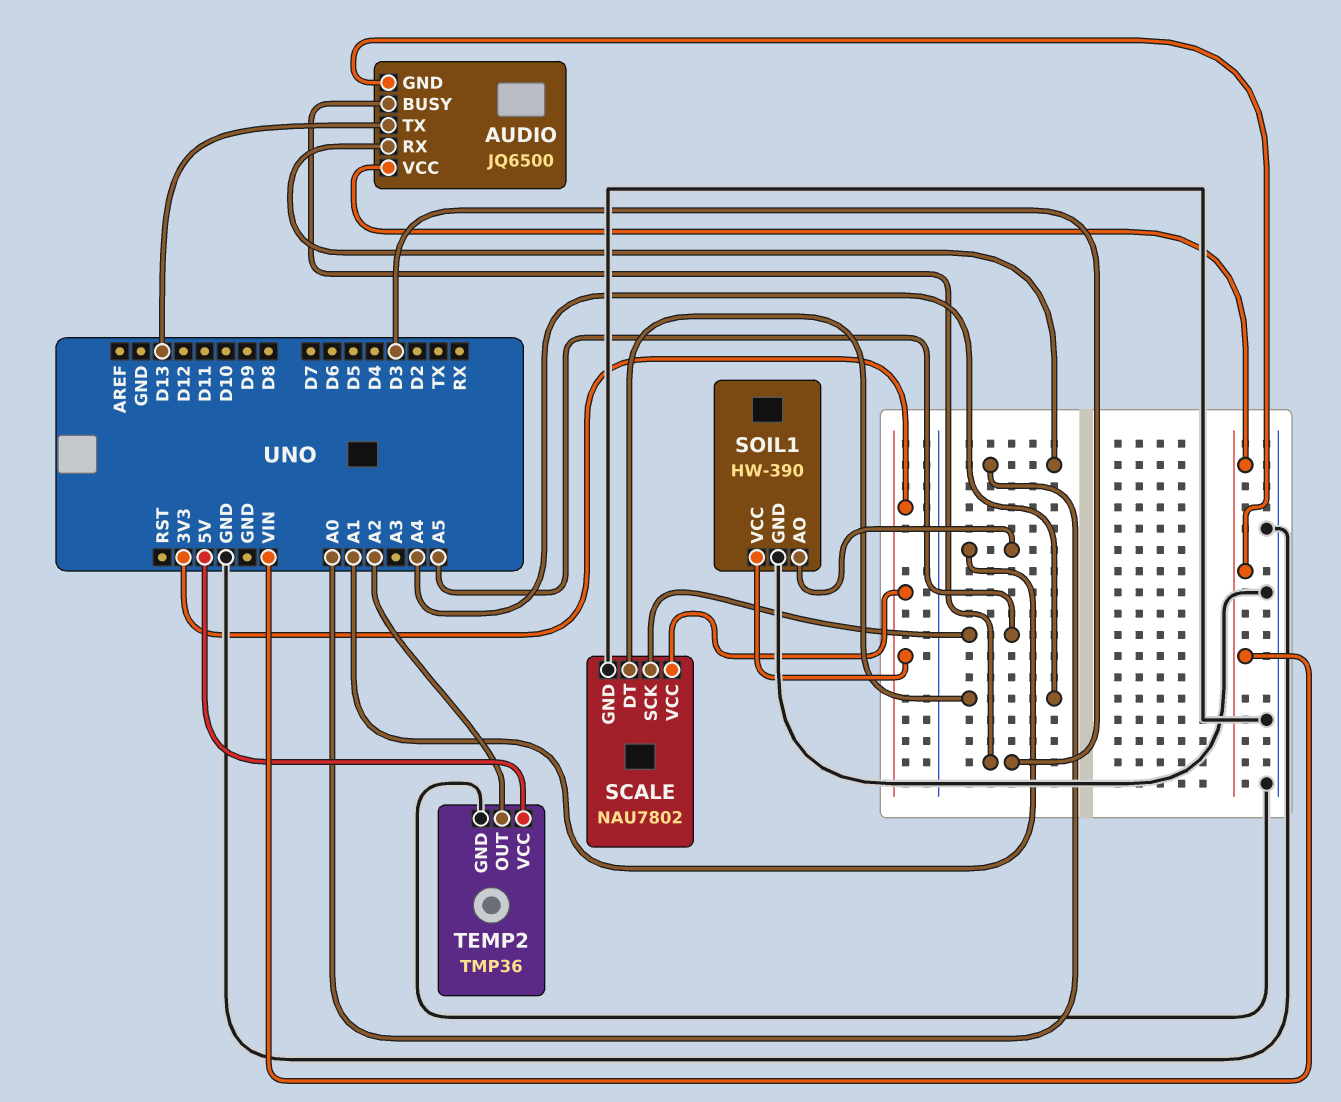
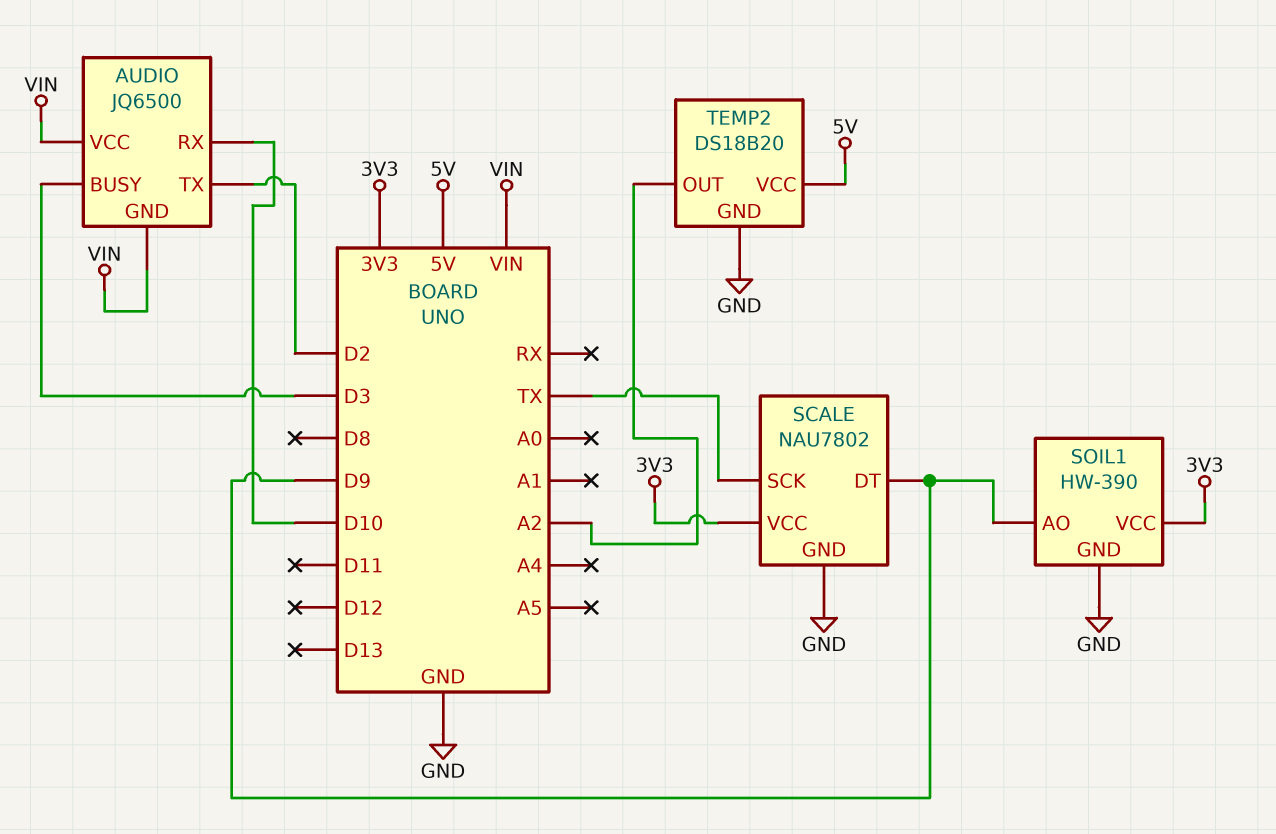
AUDIO pin RX: A0 -> D10
AUDIO pin TX: D13 -> D2
SCALE pin DT: A4 -> D9
SCALE pin SCK: A5 -> TX
SOIL1 pin AO: A1 -> D9
TEMP2: TMP36 -> DS18B20

